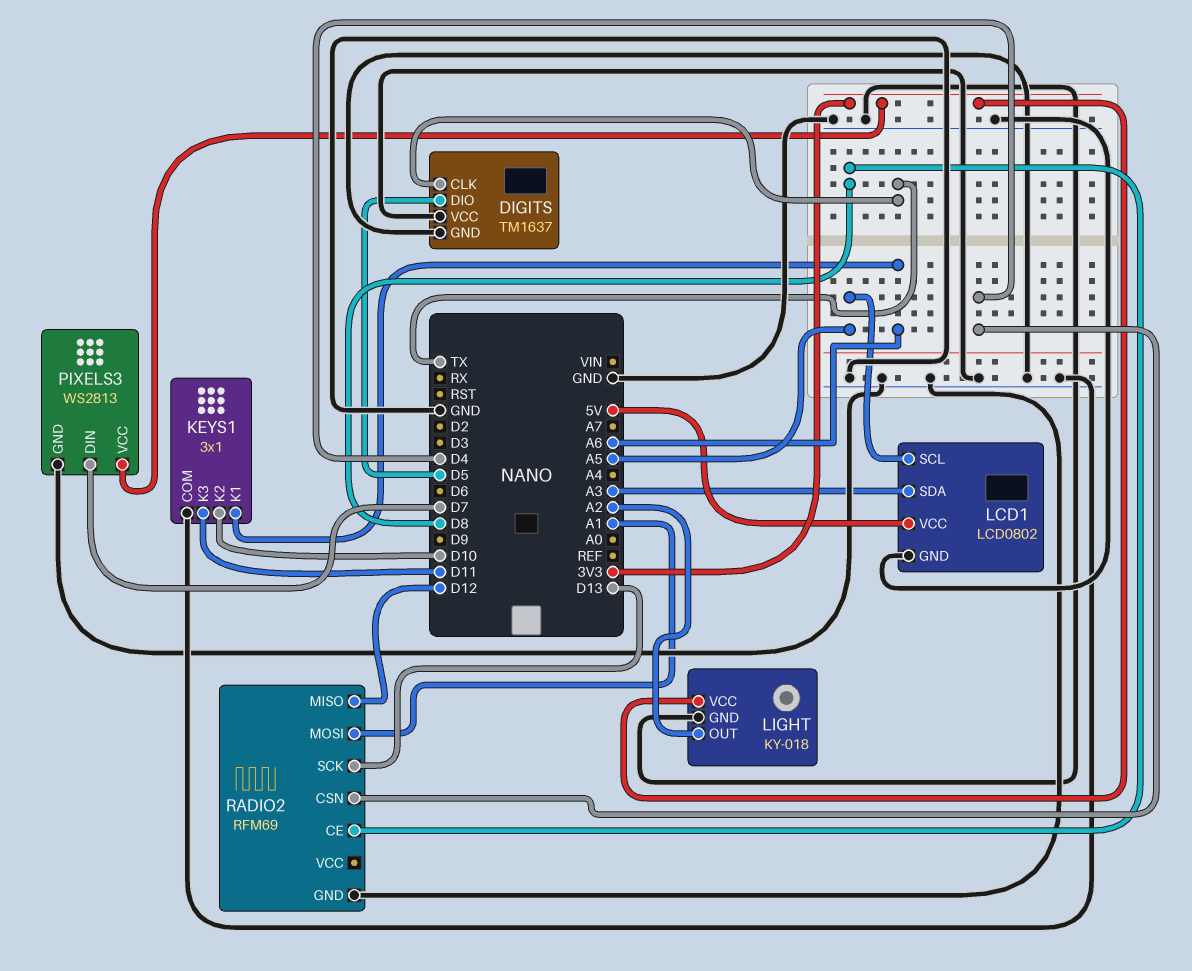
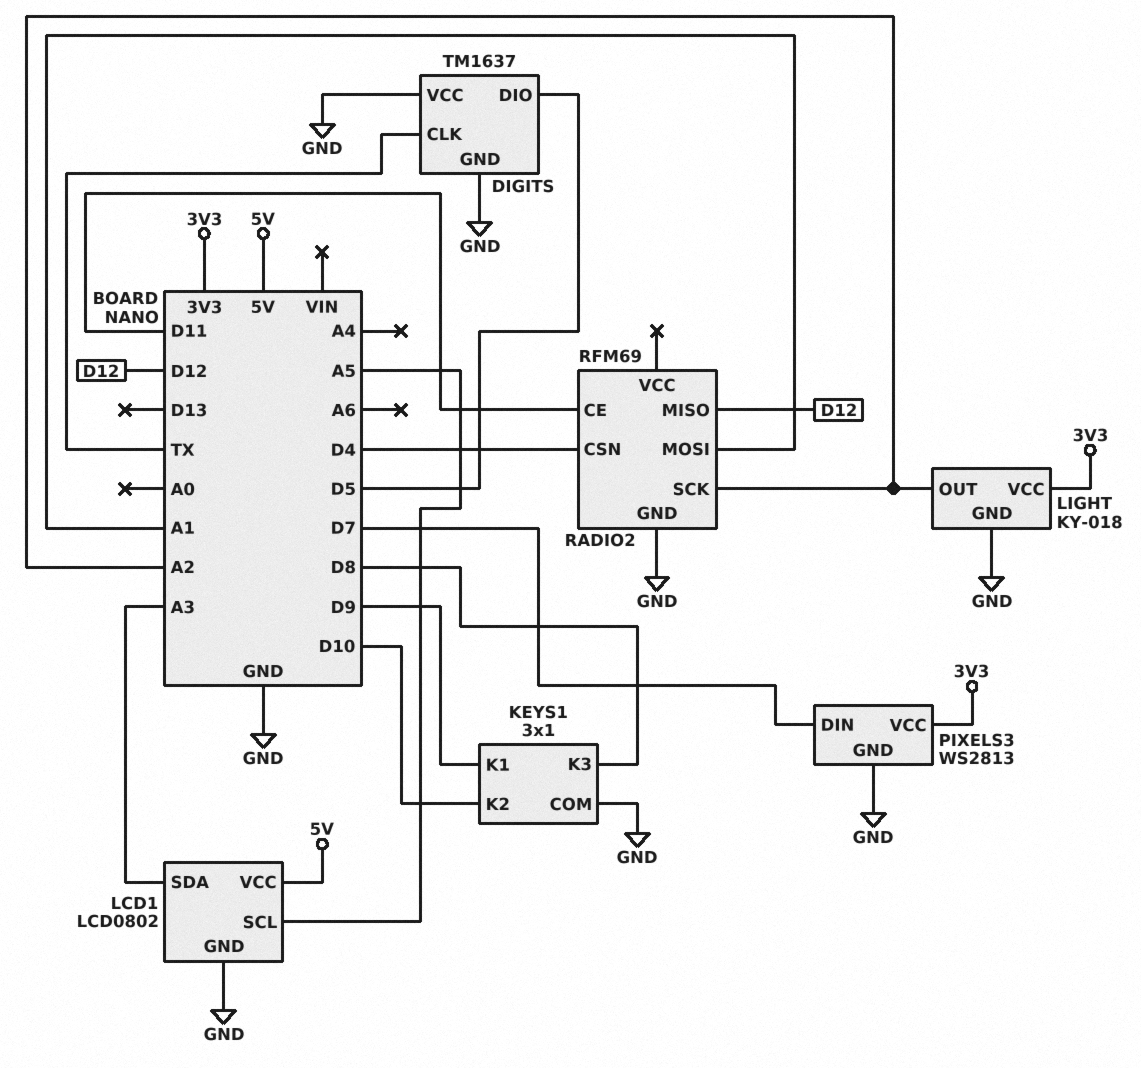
KEYS1 pin K1: A6 -> D9
KEYS1 pin K3: D11 -> D8
RADIO2 pin CE: D8 -> D11
RADIO2 pin SCK: D13 -> A2

